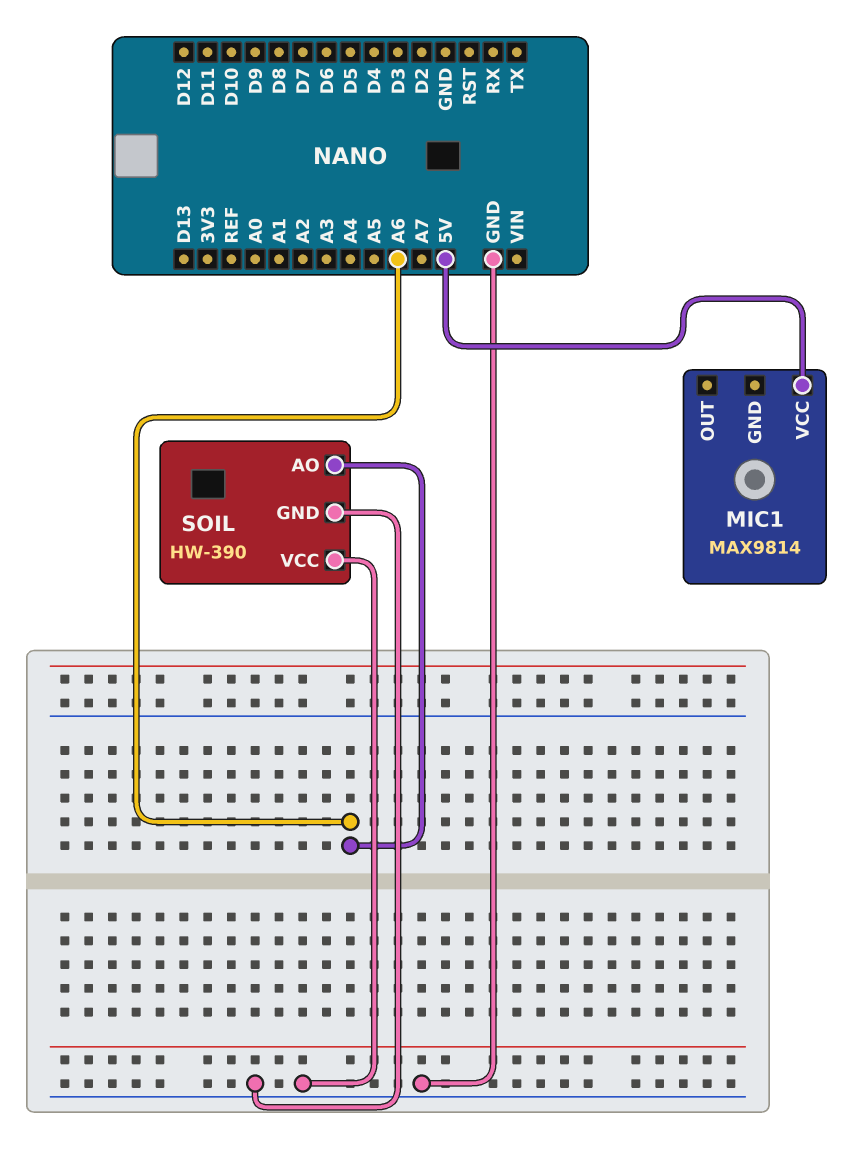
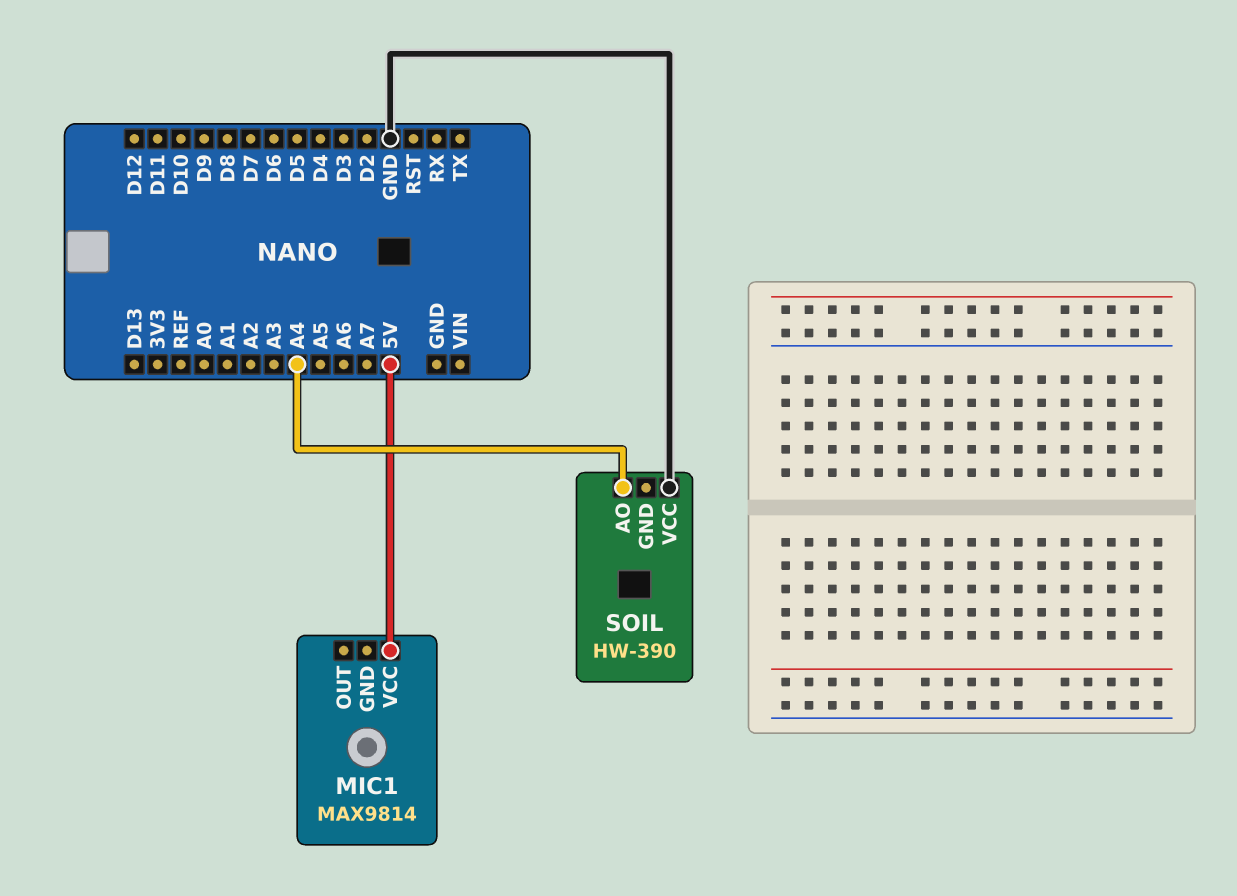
SOIL pin AO: A6 -> A4
SOIL pin GND: GND -> none

